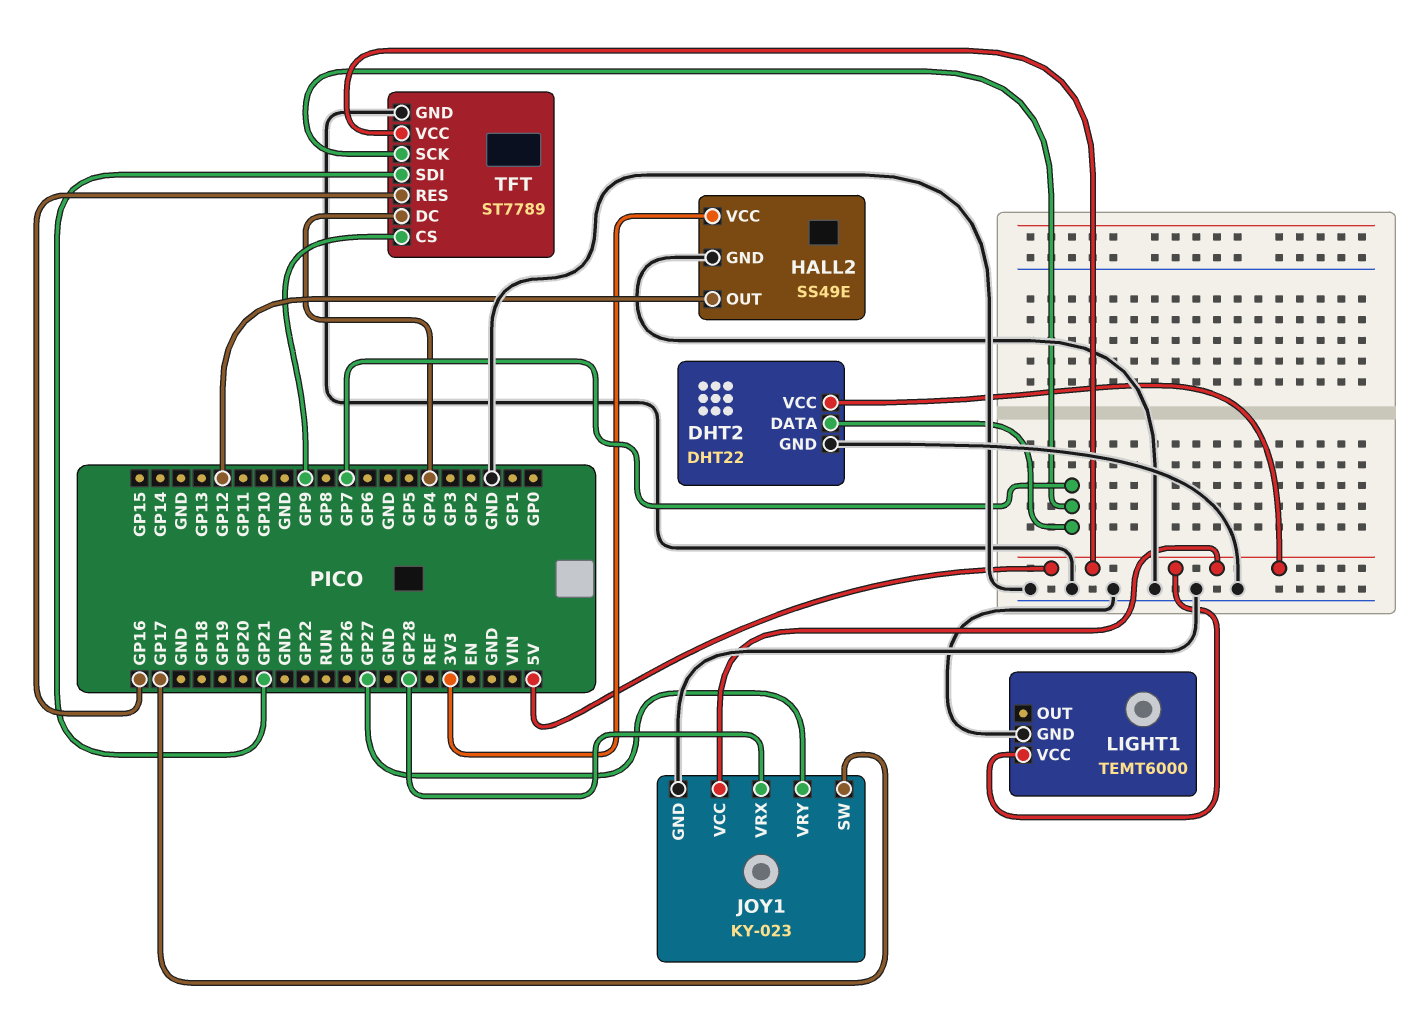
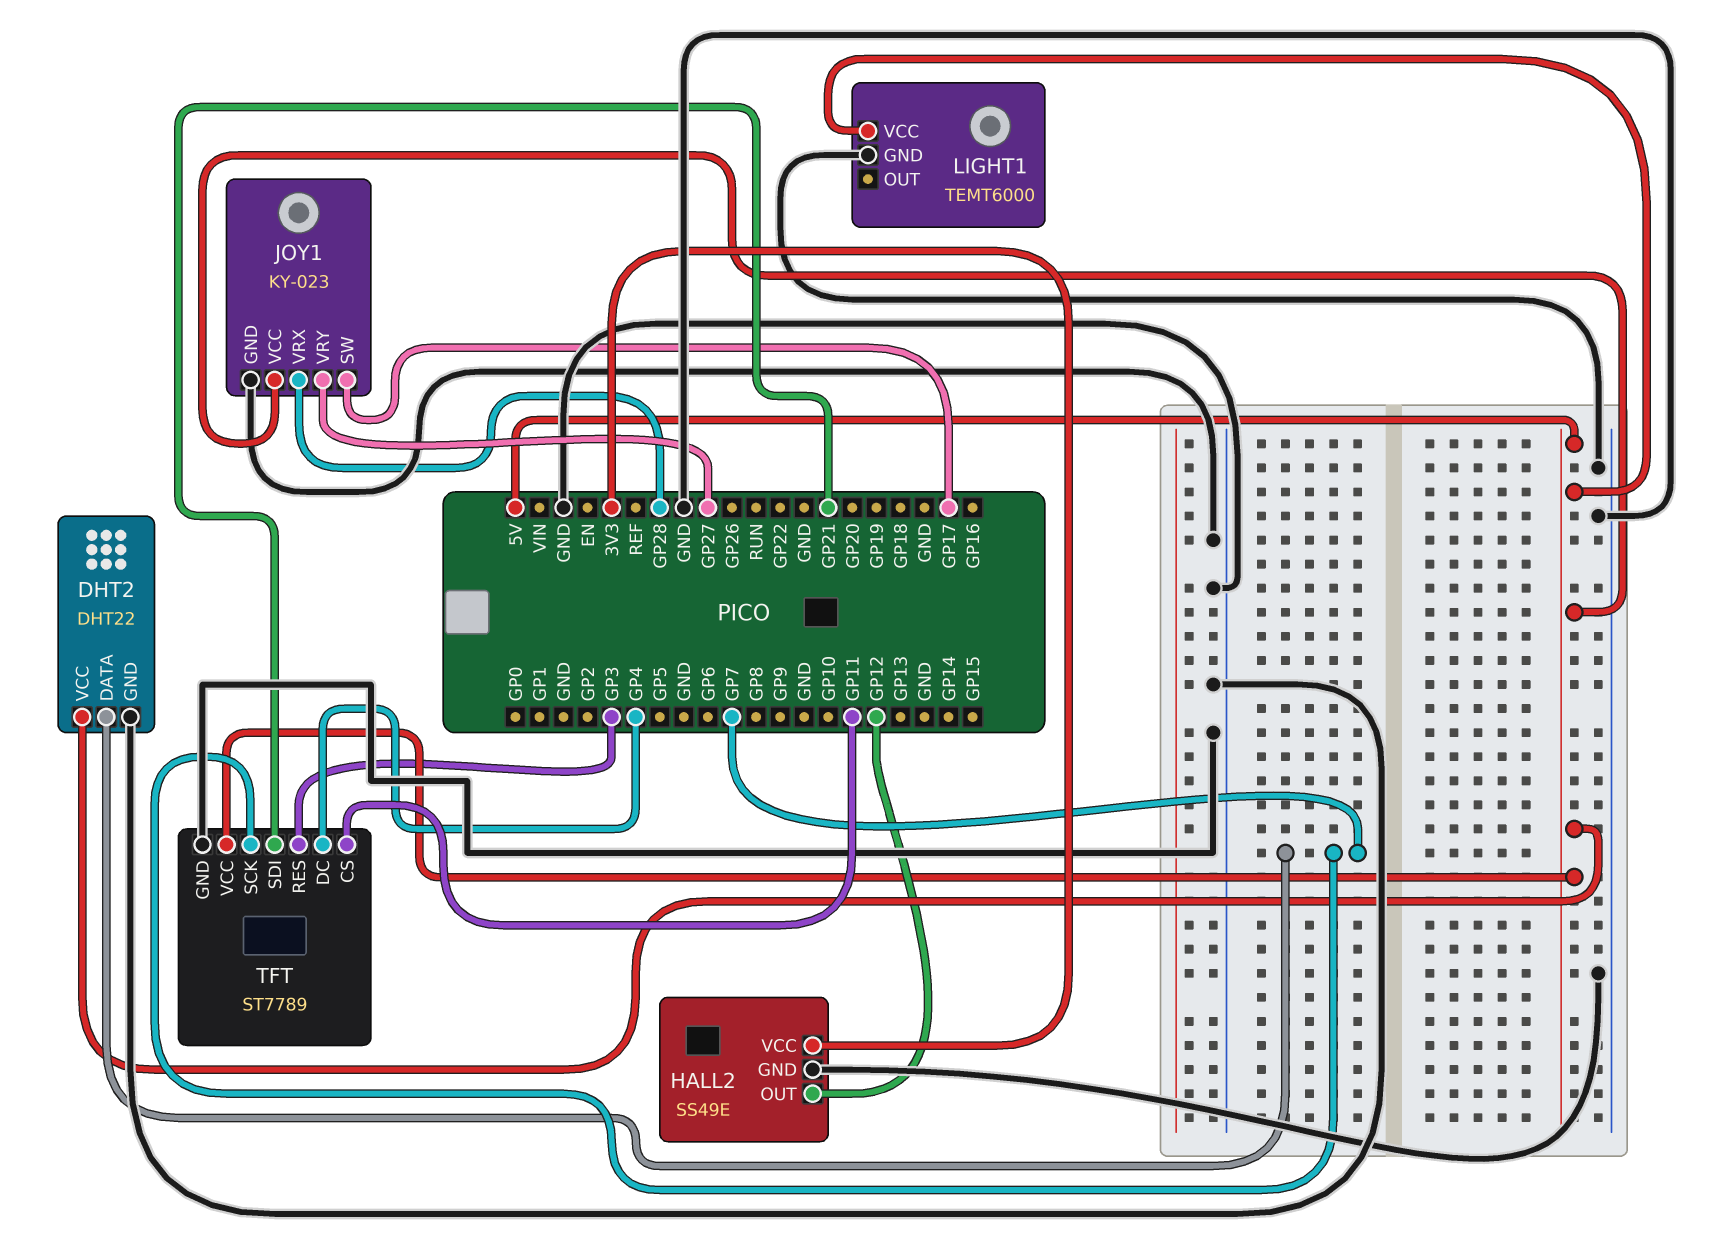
TFT pin CS: GP9 -> GP11
TFT pin RES: GP16 -> GP3

